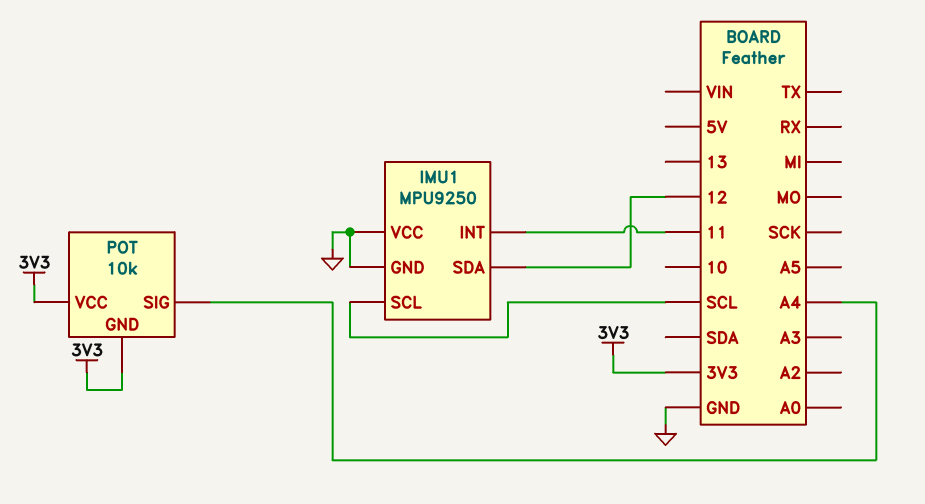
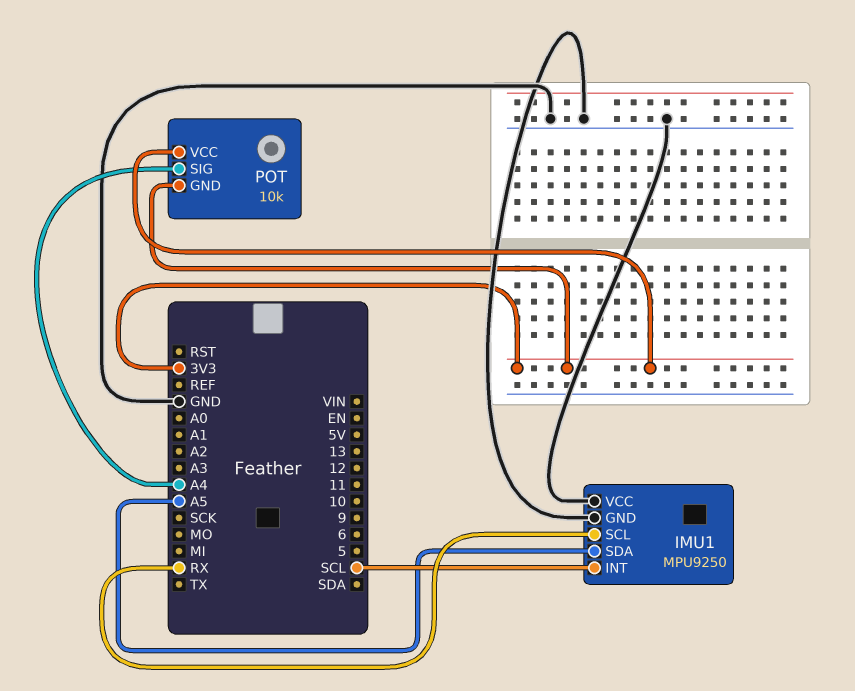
IMU1 pin INT: 11 -> SCL
IMU1 pin SCL: SCL -> RX
IMU1 pin SDA: 12 -> A5

